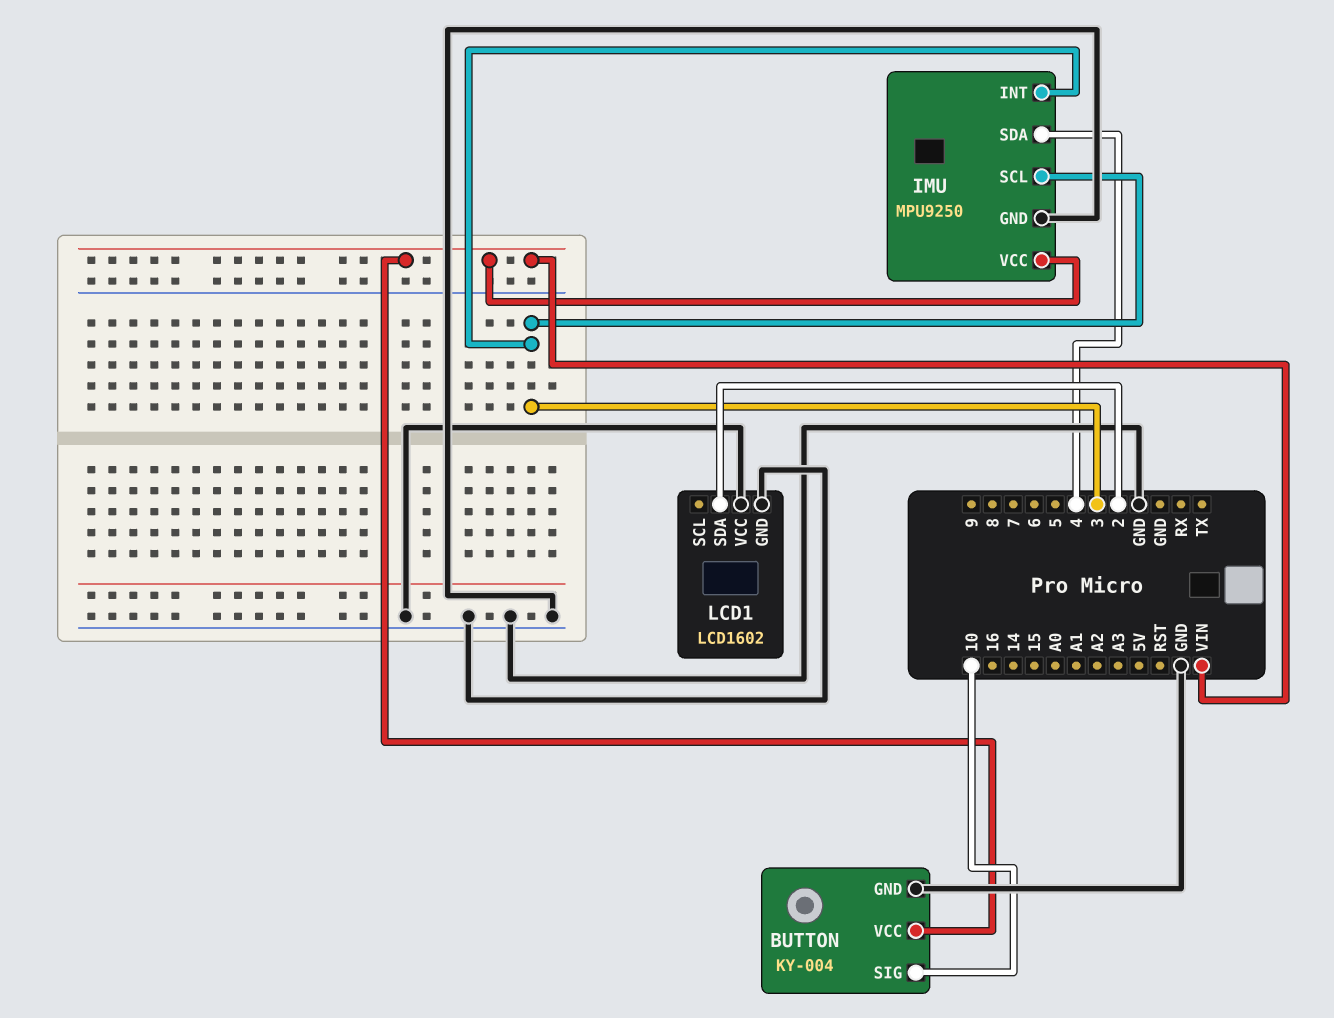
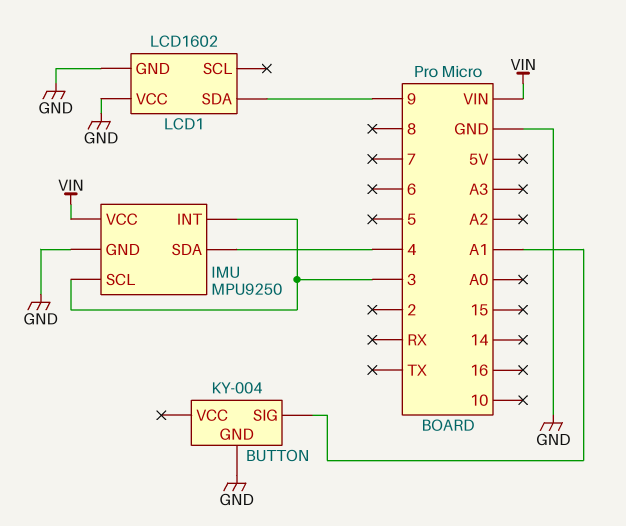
BUTTON pin SIG: 10 -> A1
BUTTON pin VCC: VIN -> none
LCD1 pin SDA: 2 -> 9

